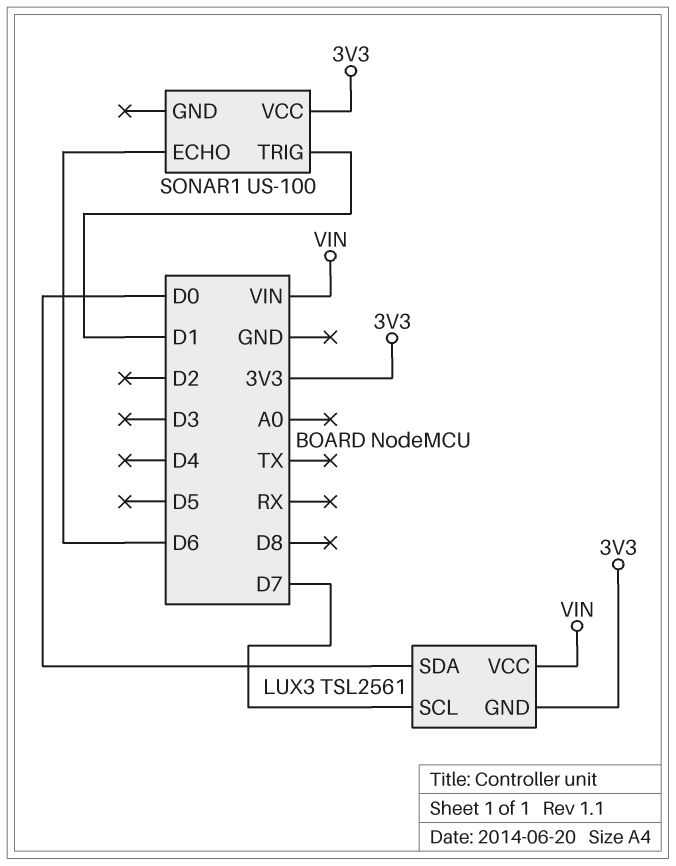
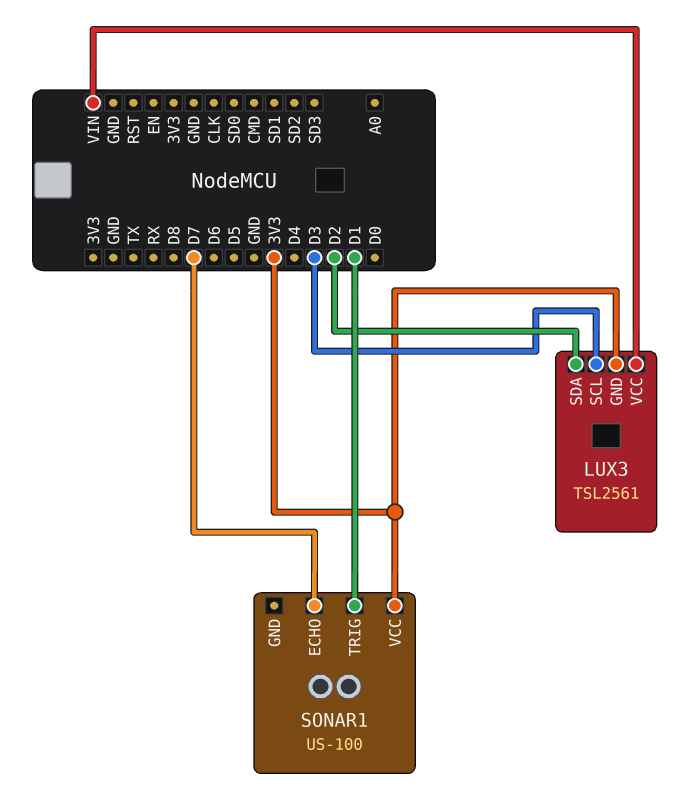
LUX3 pin SCL: D7 -> D3
LUX3 pin SDA: D0 -> D2
SONAR1 pin ECHO: D6 -> D7

